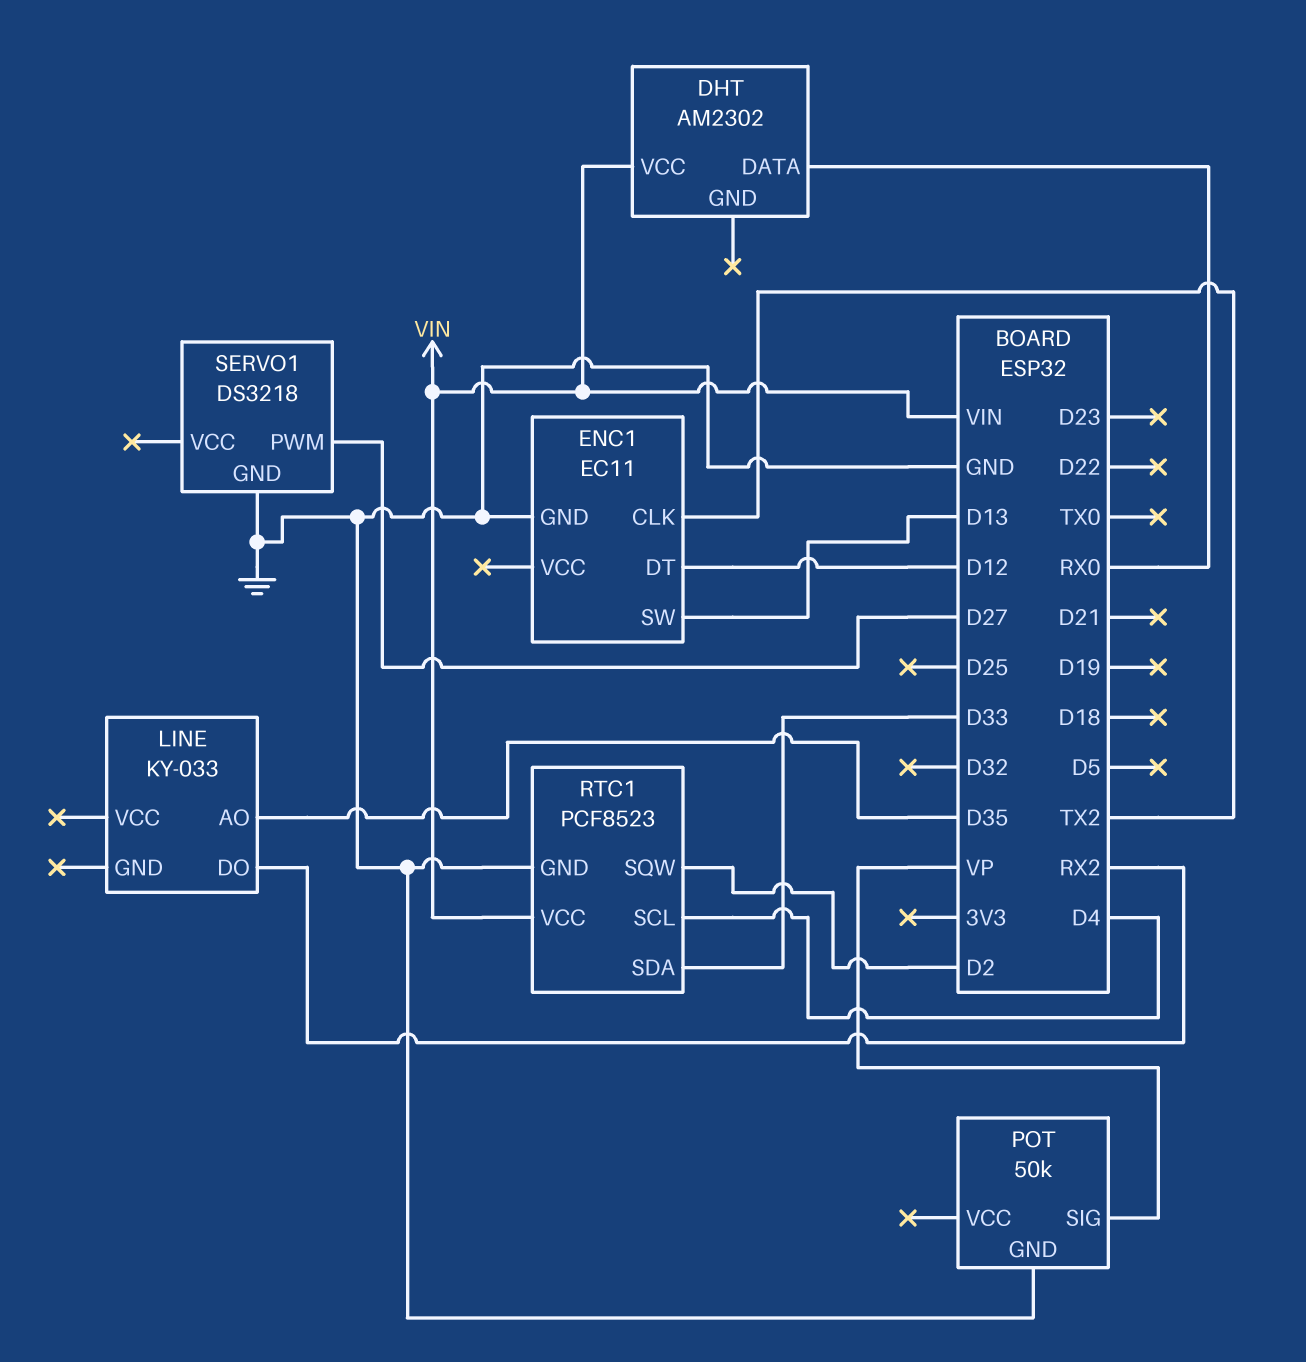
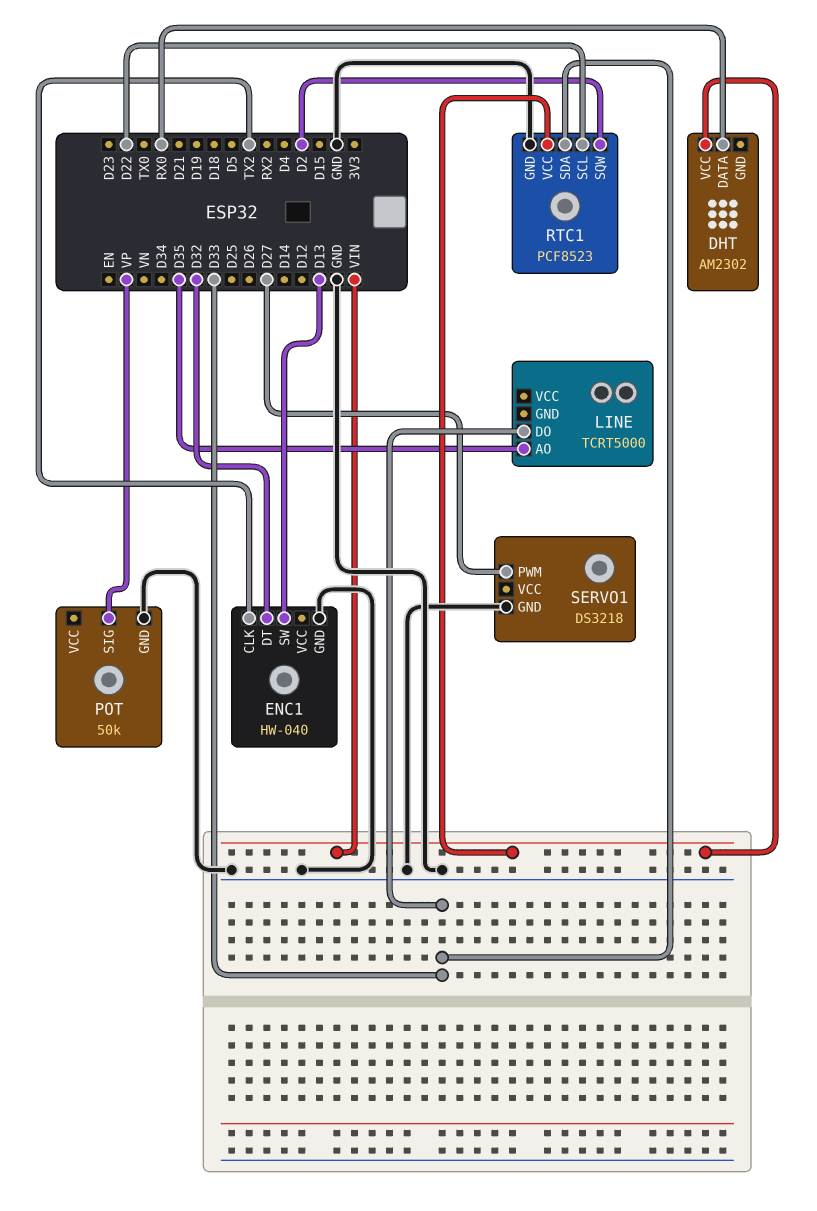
ENC1: EC11 -> HW-040
ENC1 pin DT: D12 -> D32
LINE: KY-033 -> TCRT5000
LINE pin DO: RX2 -> D33
RTC1 pin SCL: D4 -> D22

